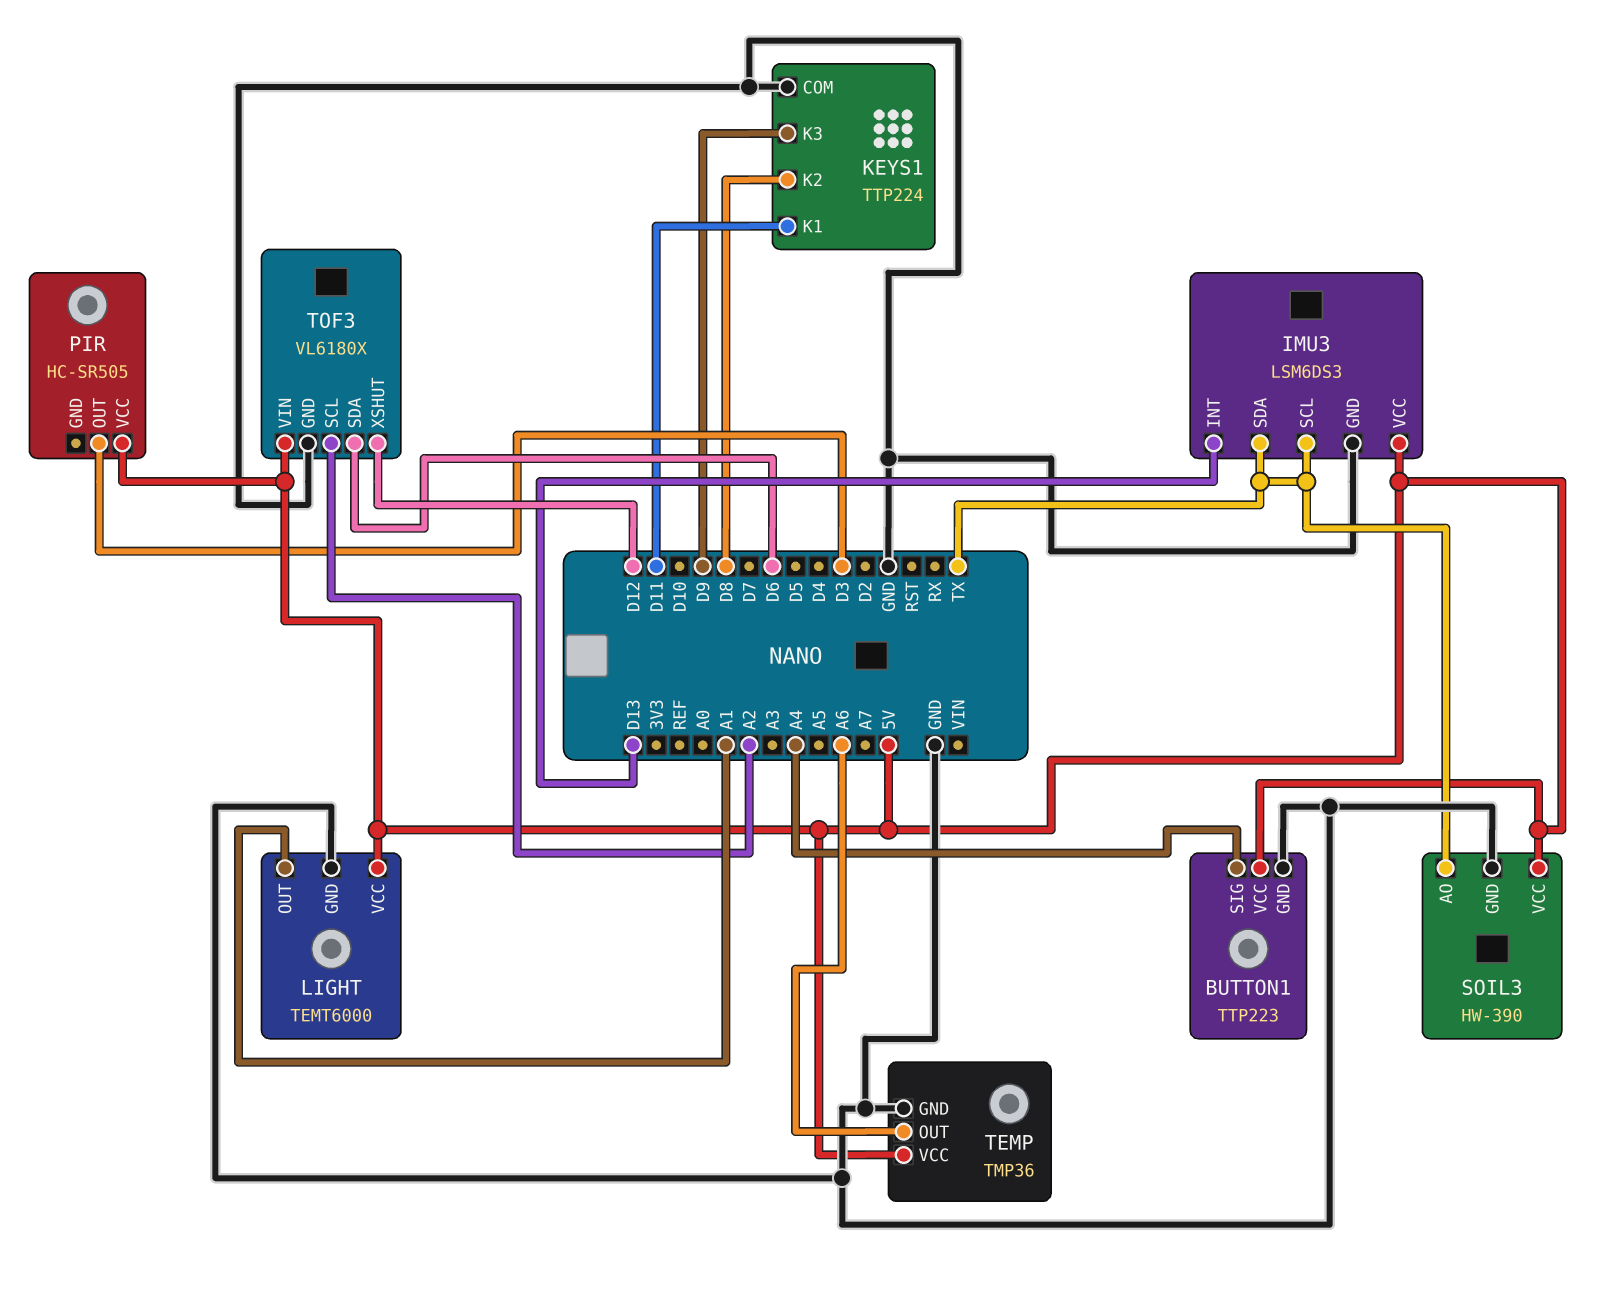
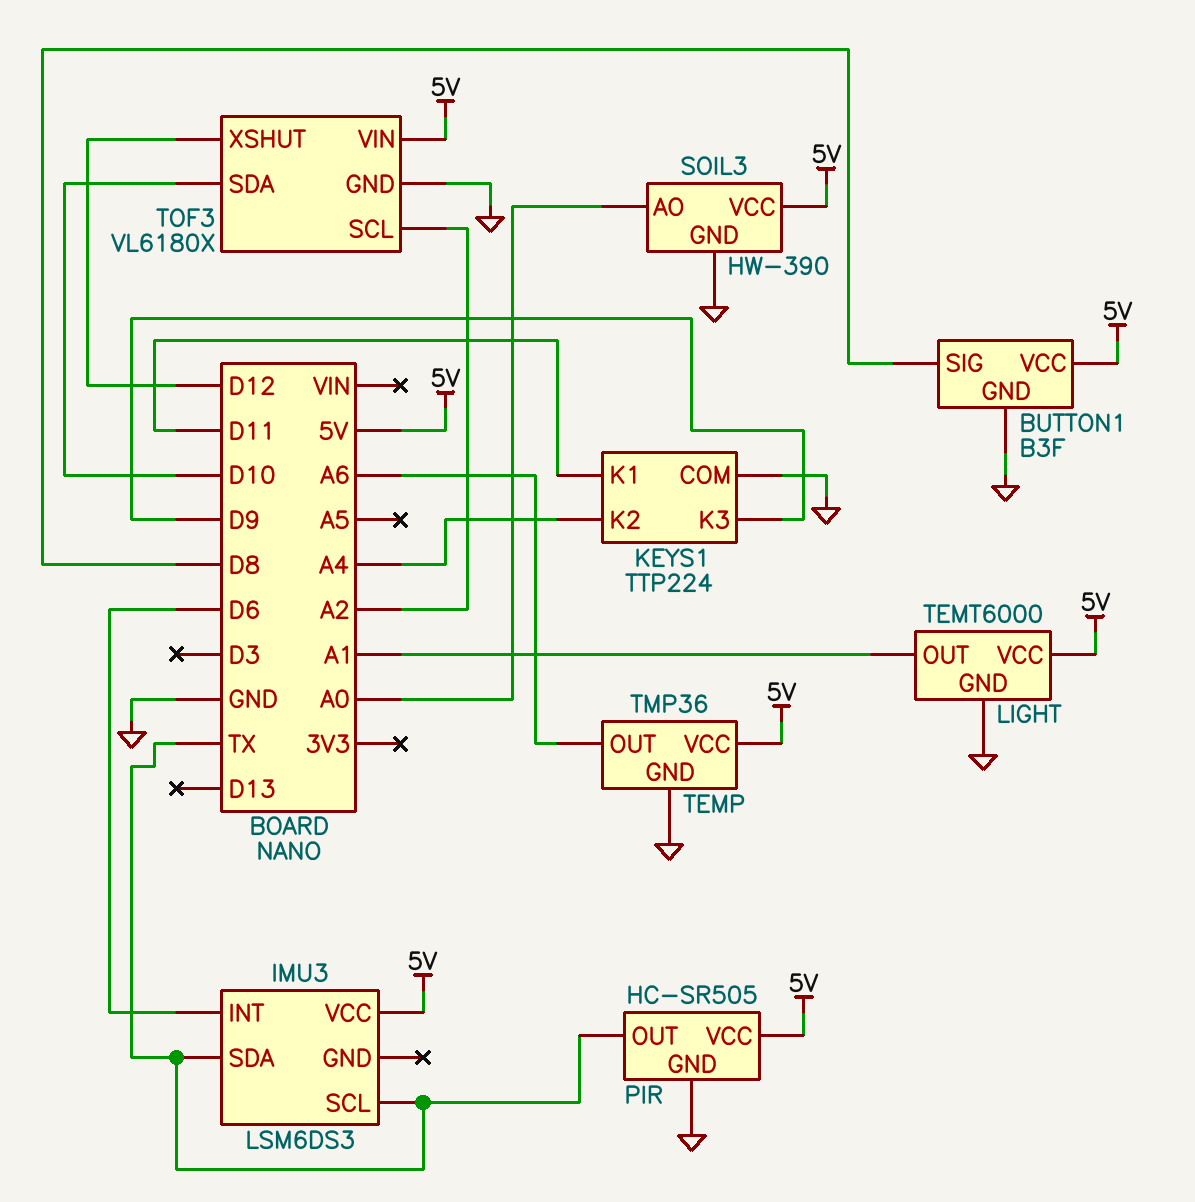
BUTTON1: TTP223 -> B3F
BUTTON1 pin SIG: A4 -> D8
IMU3 pin GND: GND -> none
IMU3 pin INT: D13 -> D6
KEYS1 pin K2: D8 -> A4
PIR pin GND: none -> GND
PIR pin OUT: D3 -> TX
SOIL3 pin AO: TX -> A0
TOF3 pin SDA: D6 -> D10

